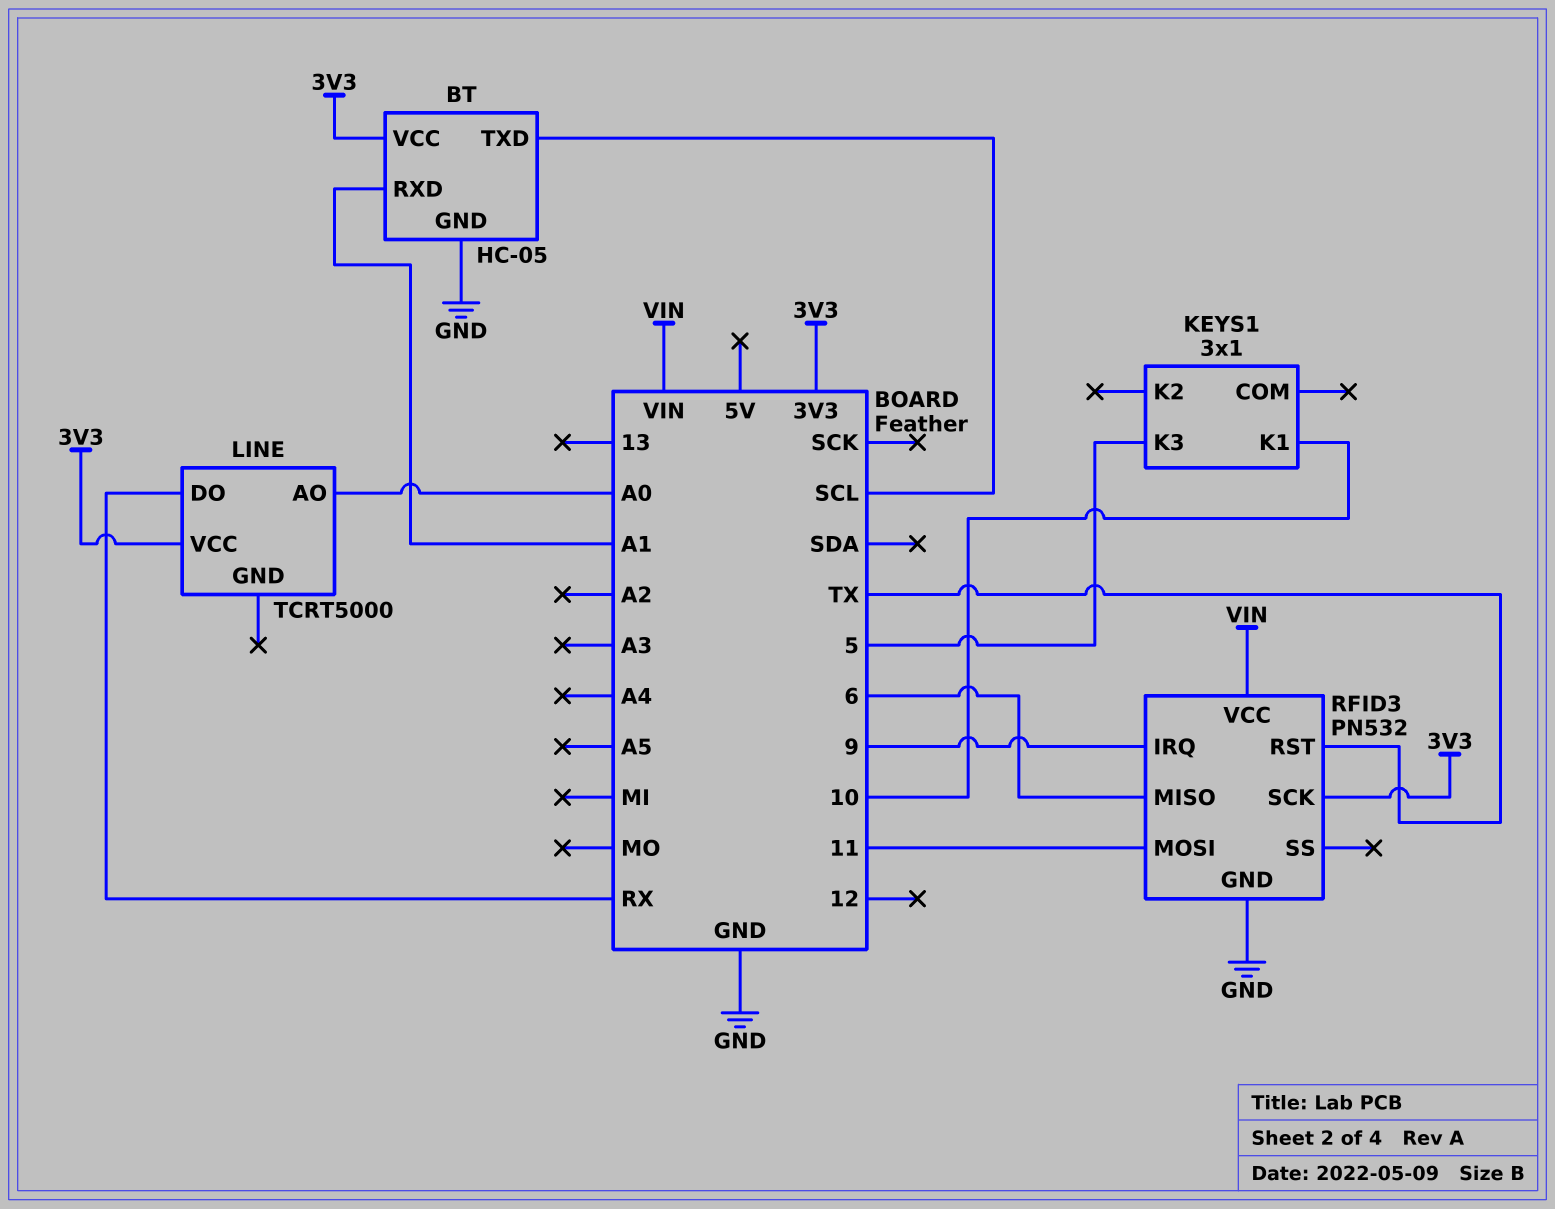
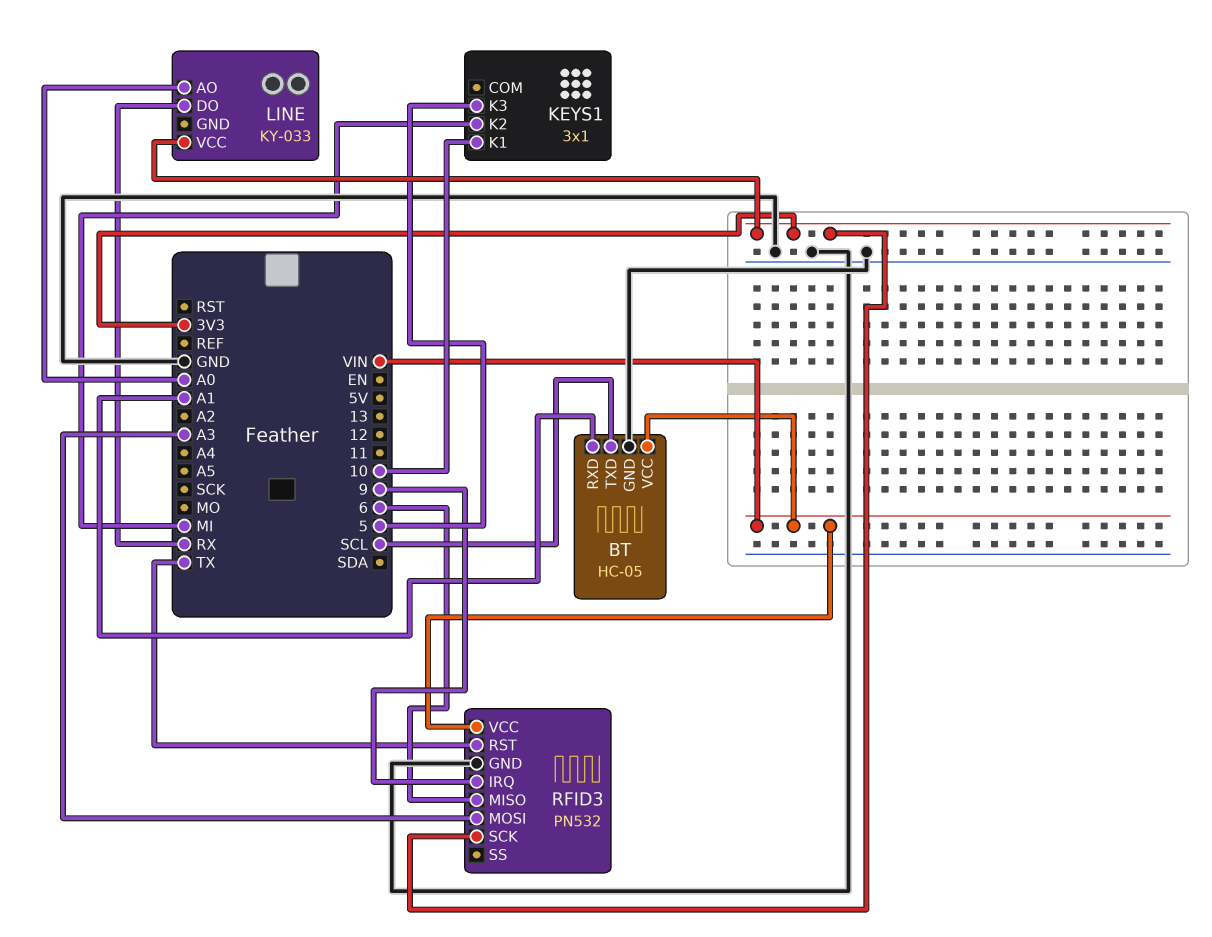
BT pin VCC: 3V3 -> VIN
KEYS1 pin K2: none -> MI
LINE: TCRT5000 -> KY-033
RFID3 pin MOSI: 11 -> A3

